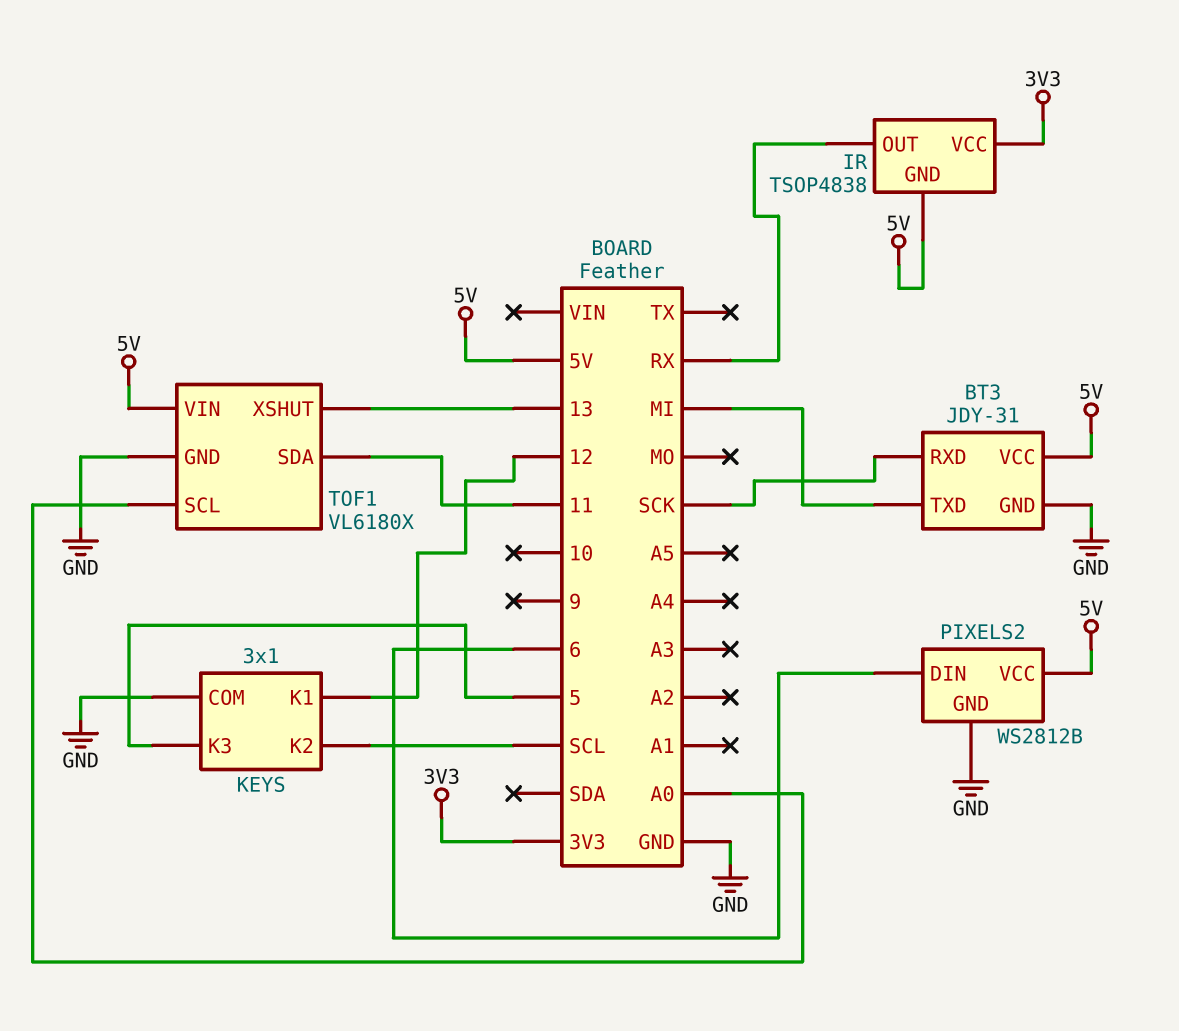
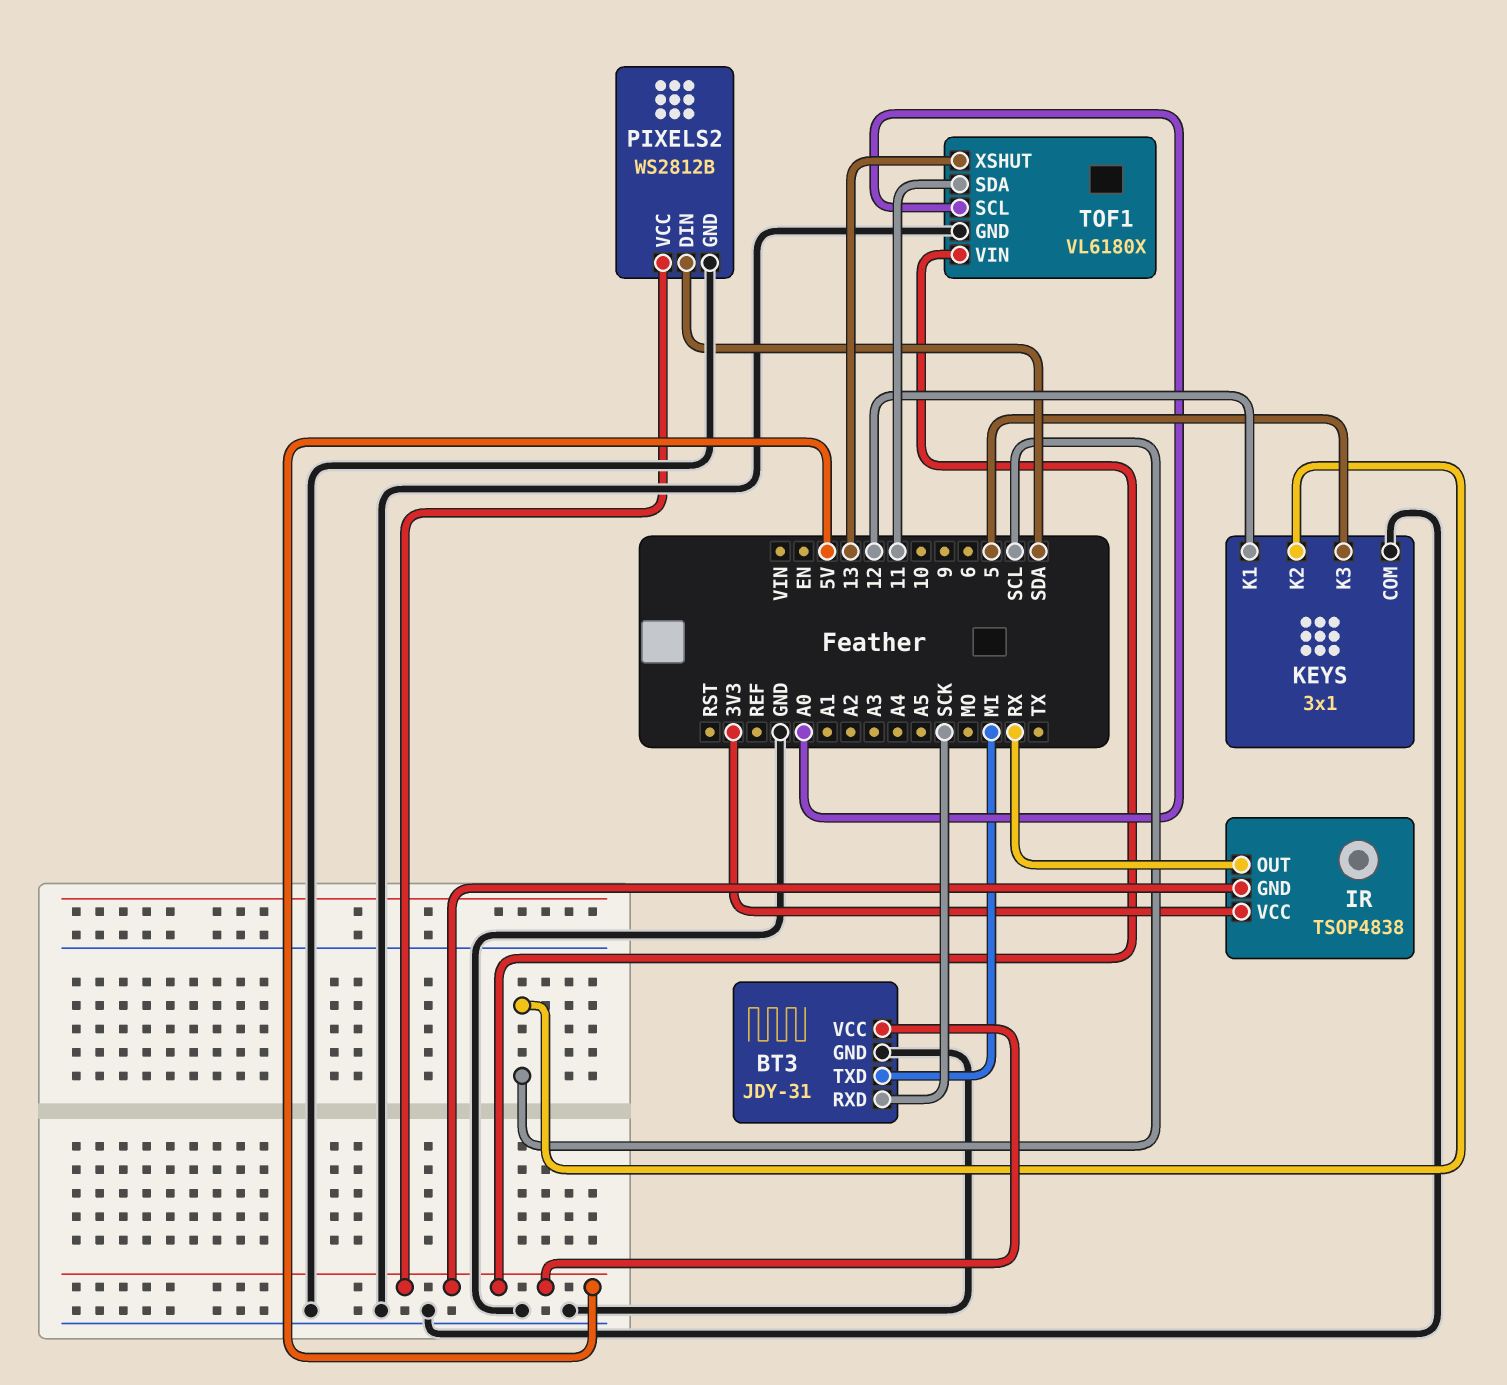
PIXELS2 pin DIN: 6 -> SDA

